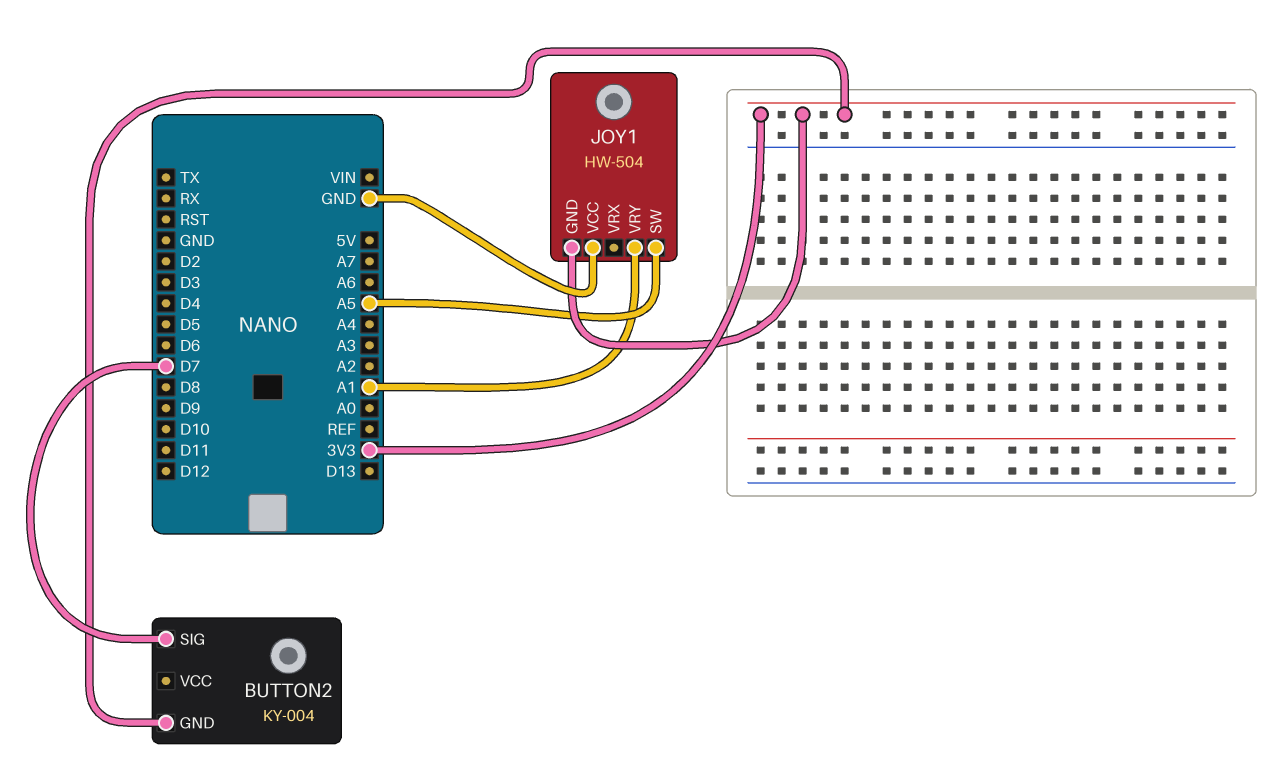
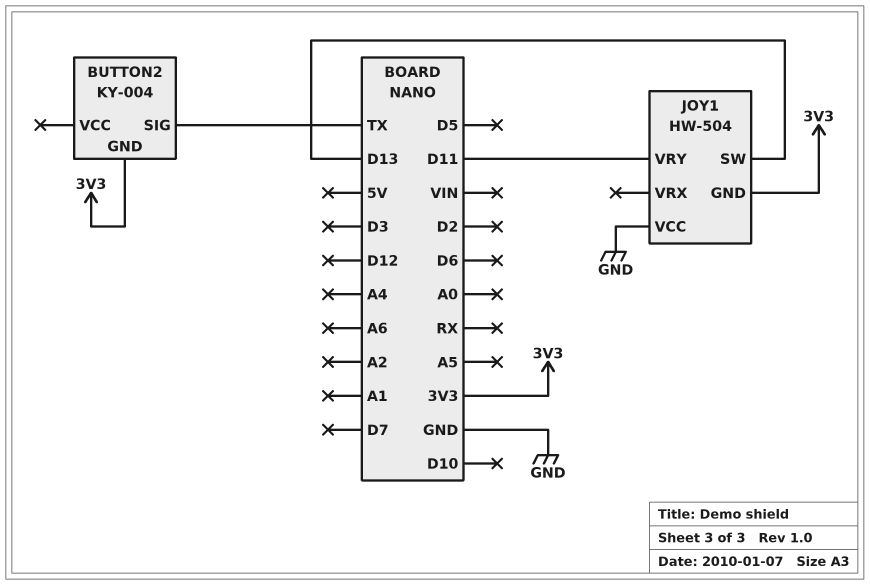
BUTTON2 pin SIG: D7 -> TX
JOY1 pin SW: A5 -> D13
JOY1 pin VRY: A1 -> D11

